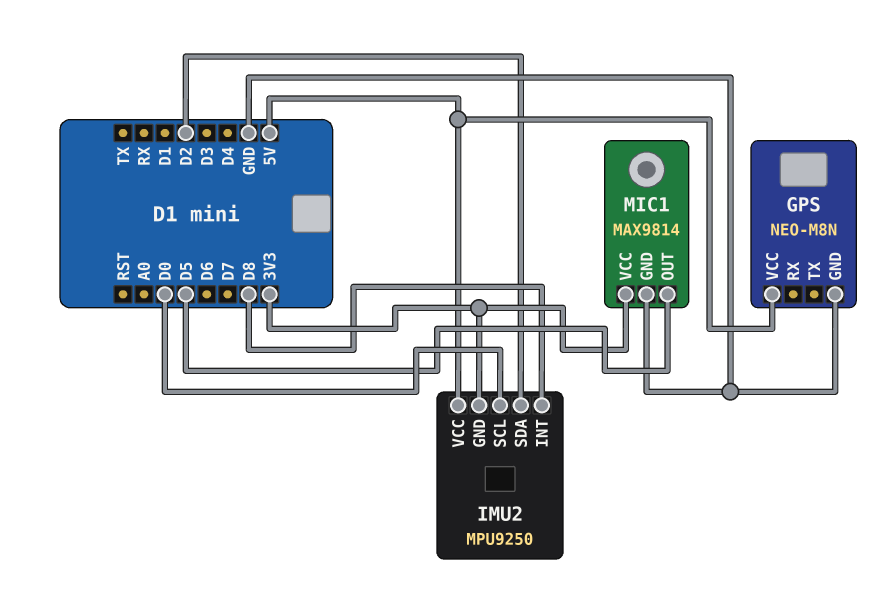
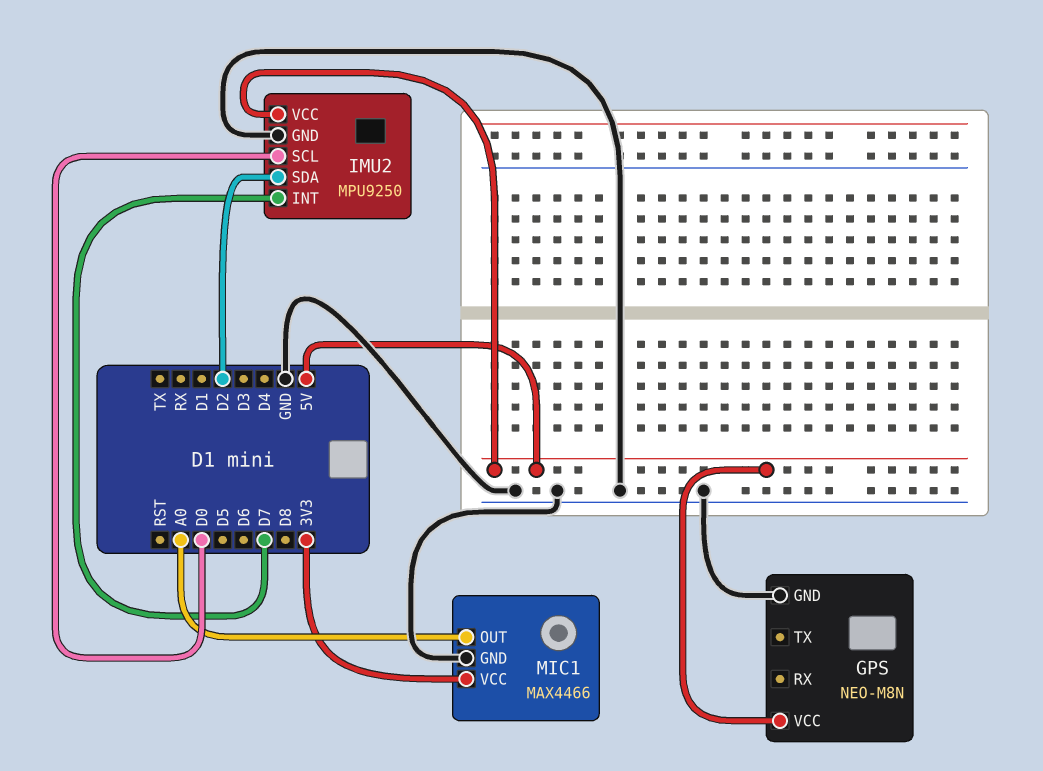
IMU2 pin GND: 3V3 -> GND
IMU2 pin INT: D8 -> D7
MIC1: MAX9814 -> MAX4466
MIC1 pin OUT: D5 -> A0

